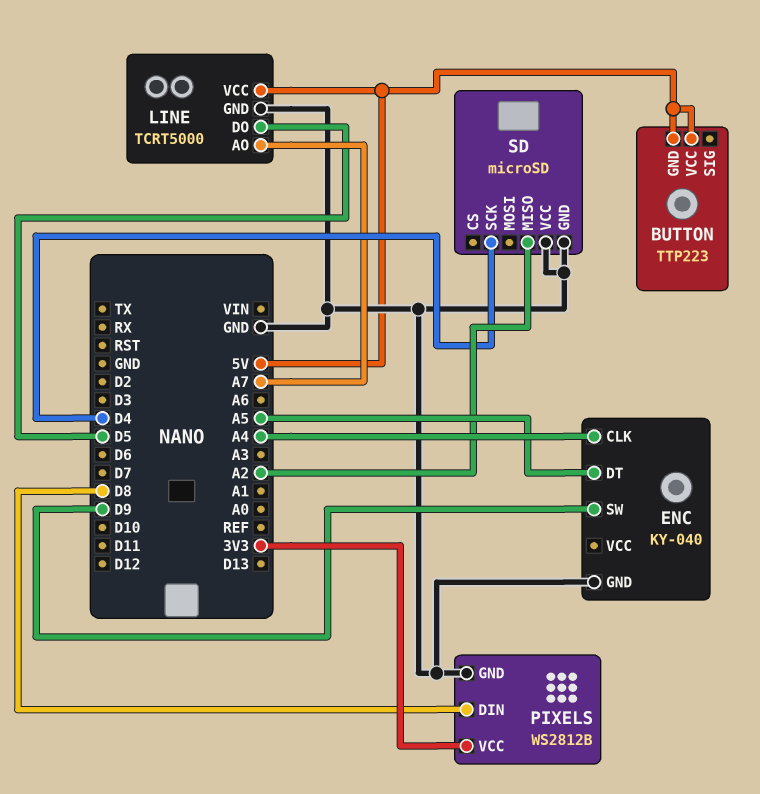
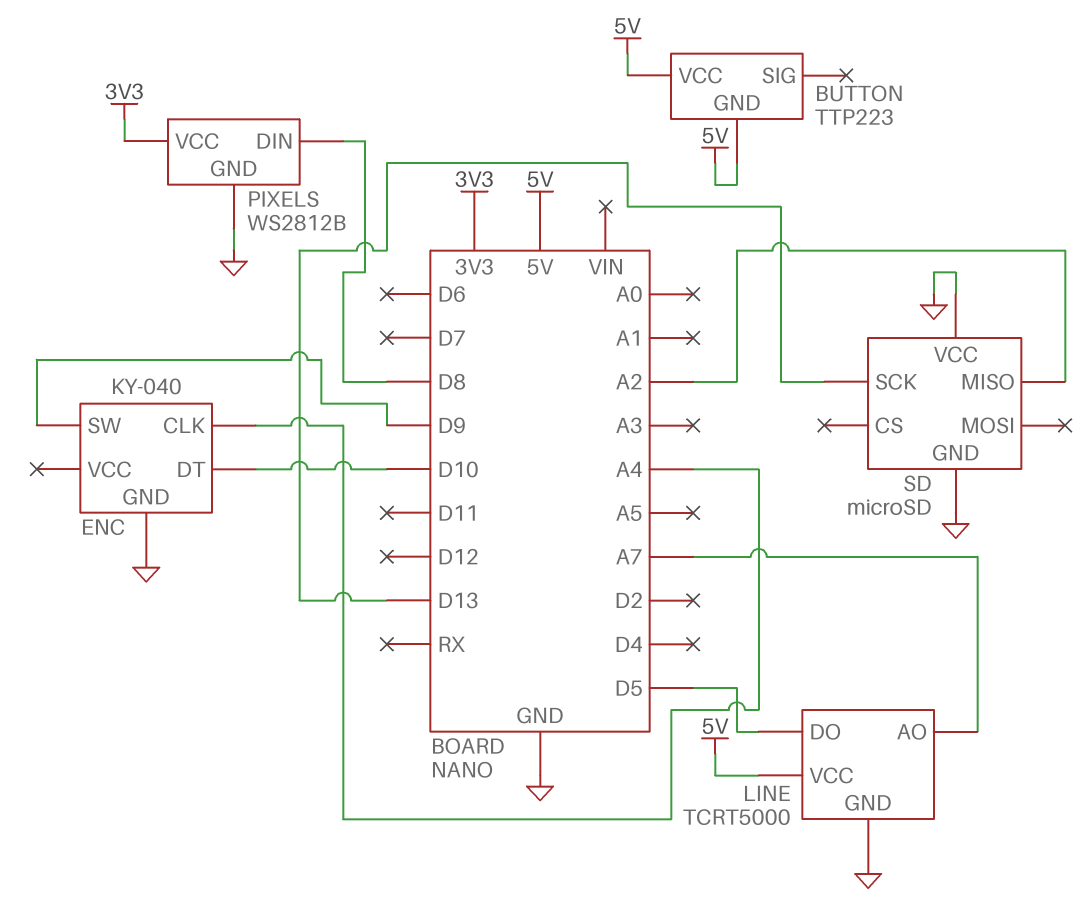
ENC pin DT: A5 -> D10
SD pin SCK: D4 -> D13

